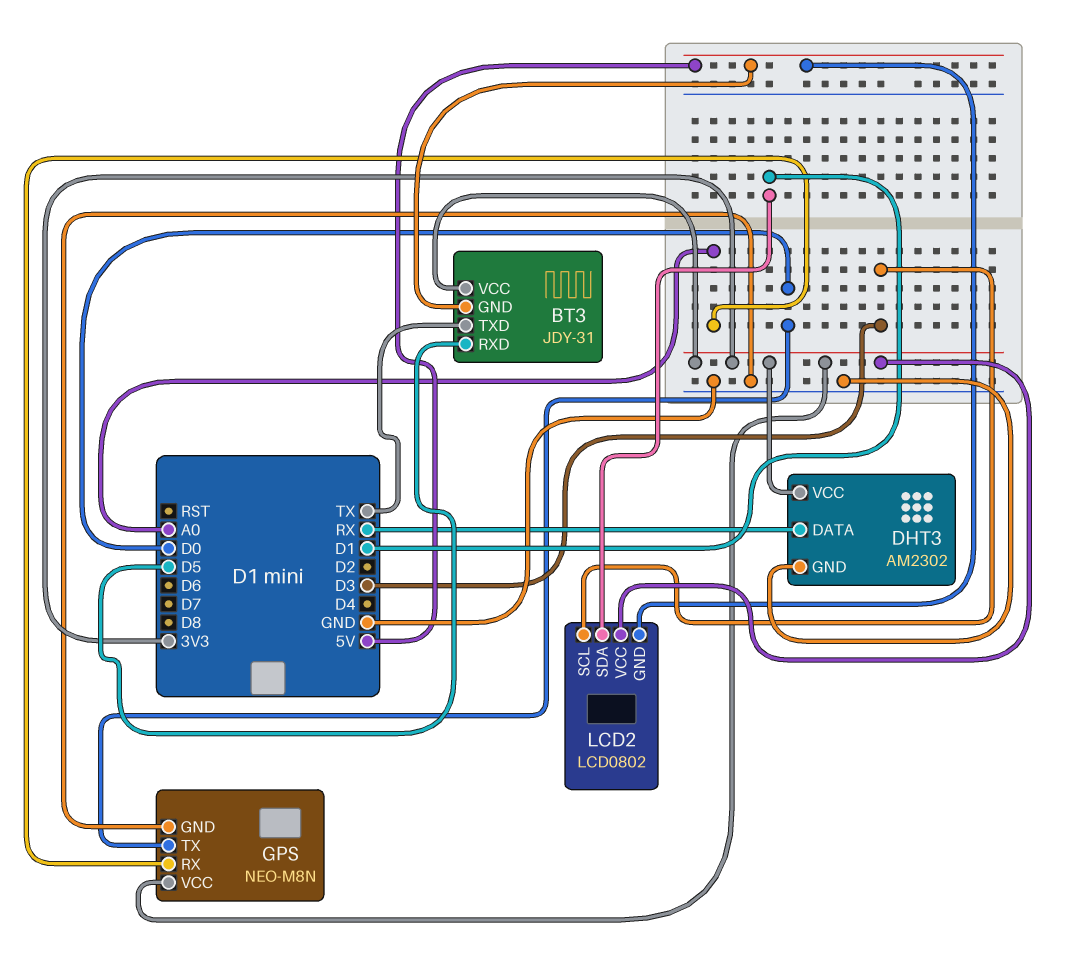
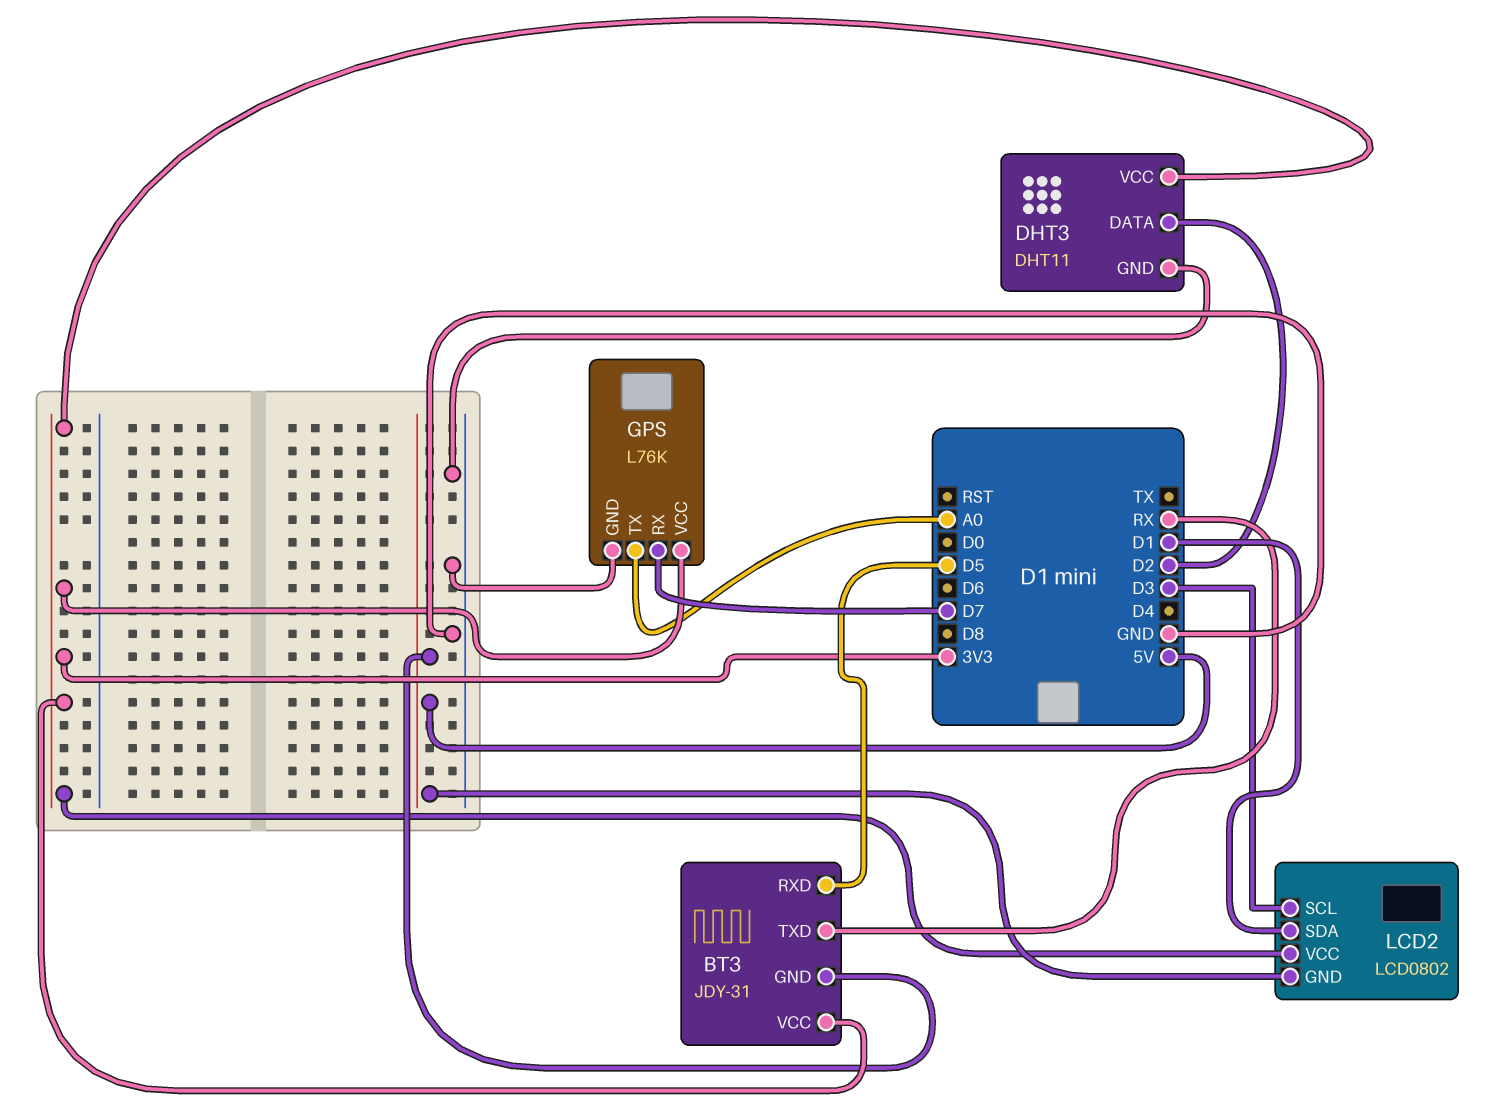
BT3 pin TXD: TX -> RX
DHT3: AM2302 -> DHT11
DHT3 pin DATA: RX -> D2
GPS: NEO-M8N -> L76K
GPS pin RX: A0 -> D7
GPS pin TX: D0 -> A0

